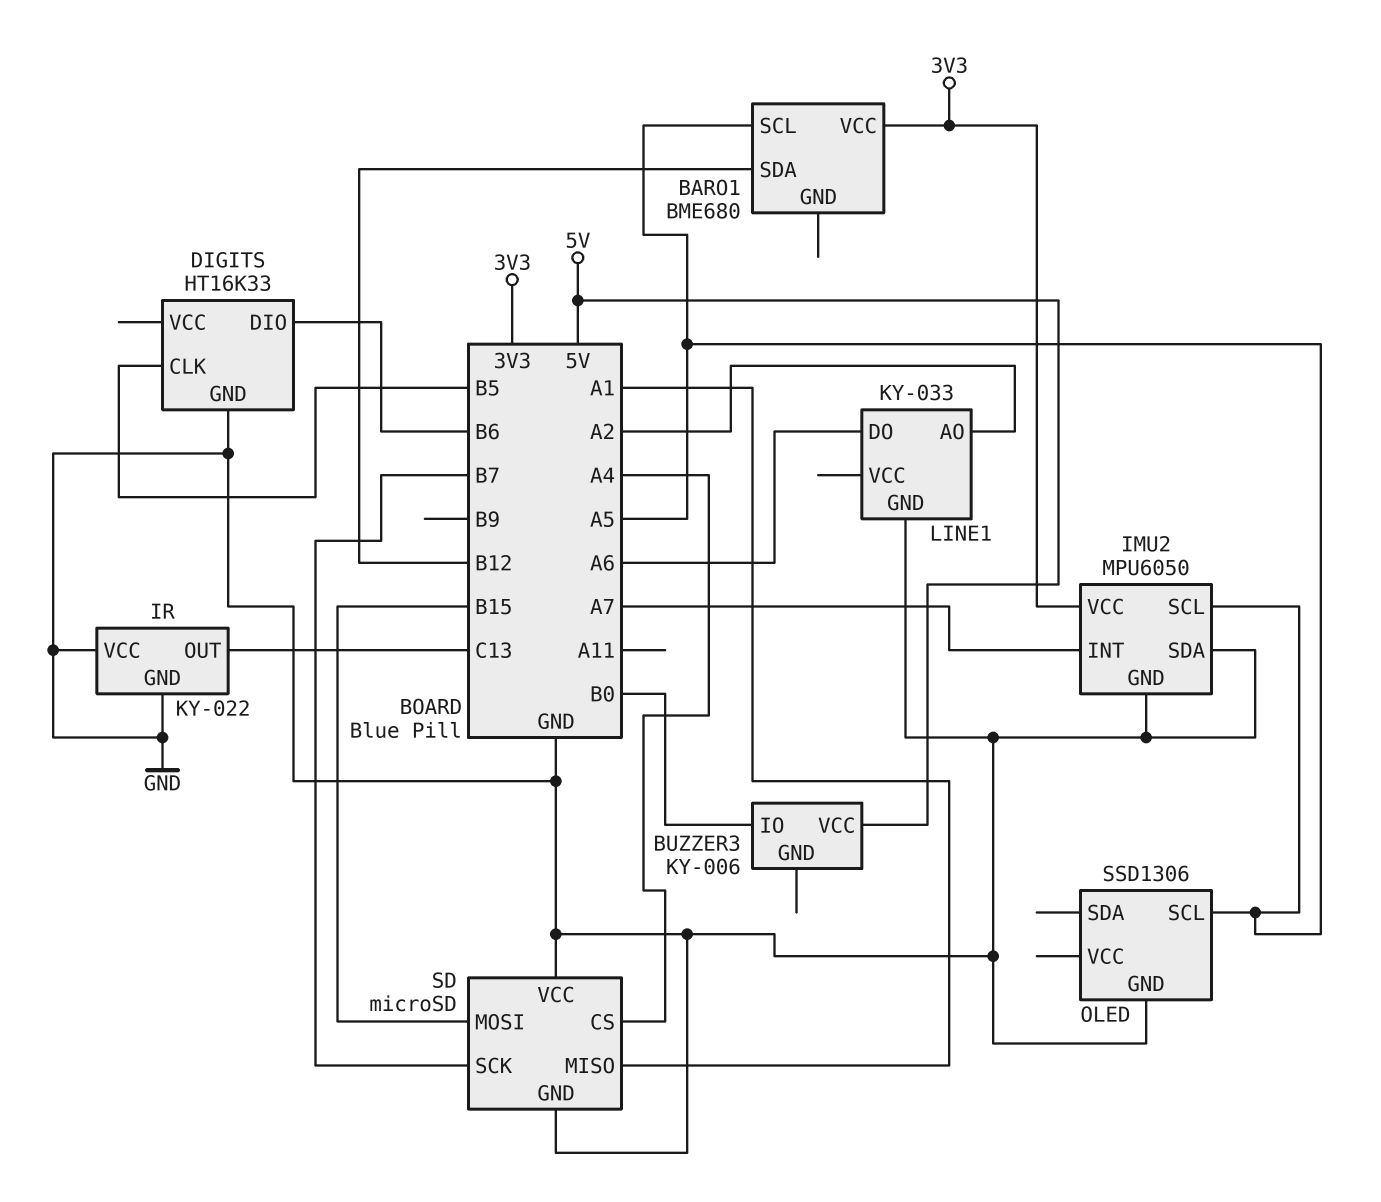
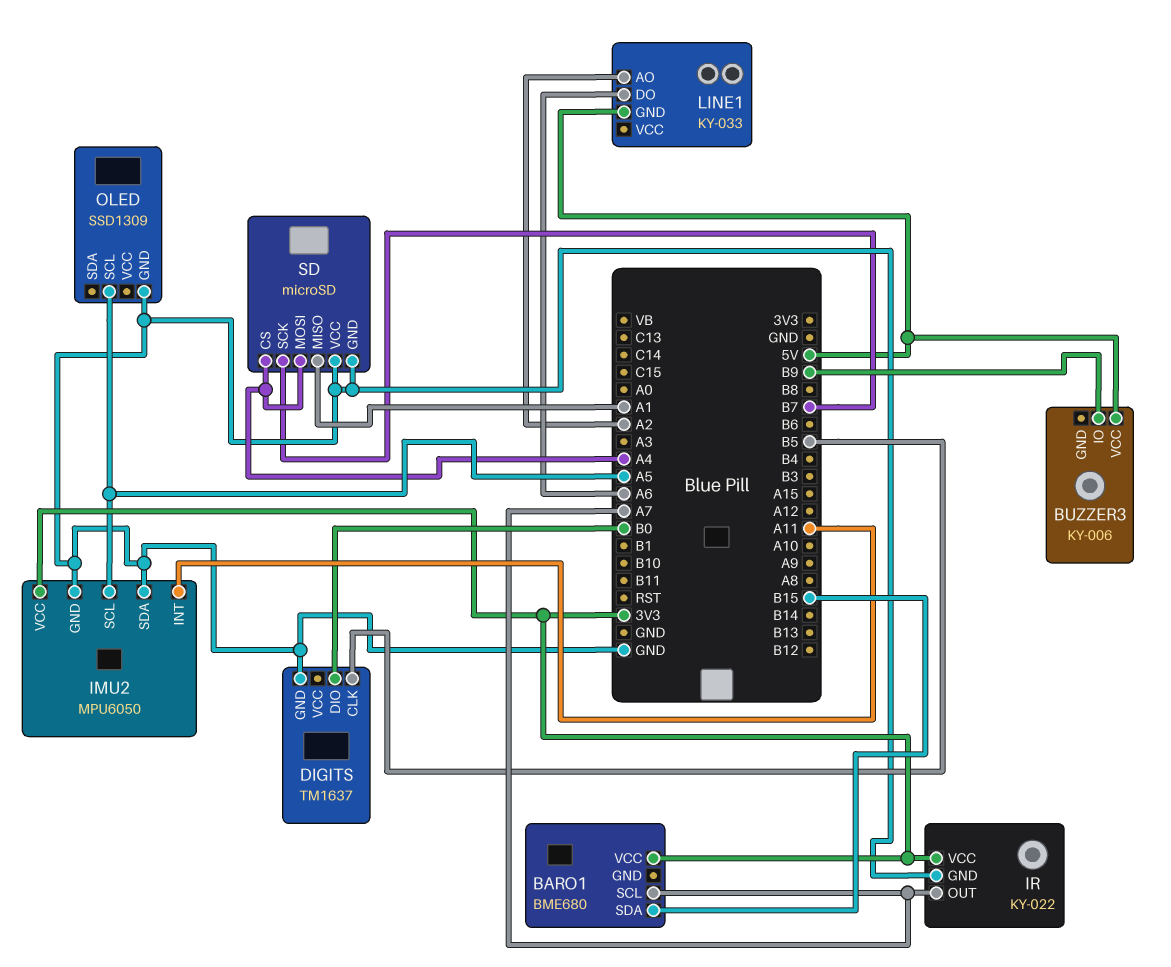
BARO1 pin SCL: A5 -> A7
BARO1 pin SDA: B12 -> B15
BUZZER3 pin IO: B0 -> B9
DIGITS: HT16K33 -> TM1637
DIGITS pin DIO: B6 -> B0
IMU2 pin INT: A7 -> A11
IR pin OUT: C13 -> A7
IR pin VCC: GND -> 3V3
LINE1 pin GND: GND -> 5V
OLED: SSD1306 -> SSD1309
SD pin MOSI: B15 -> A4

